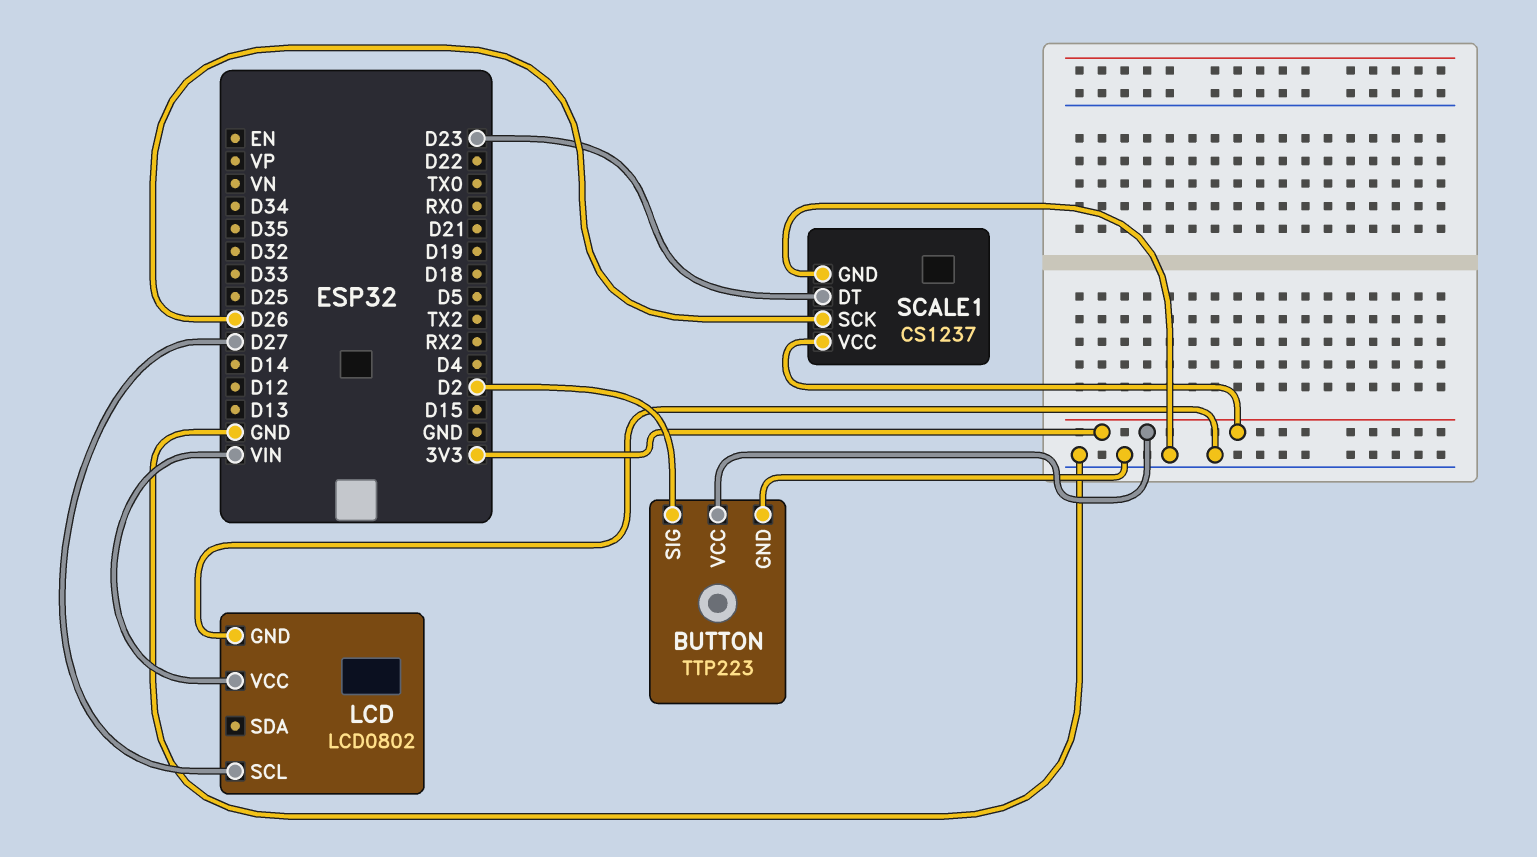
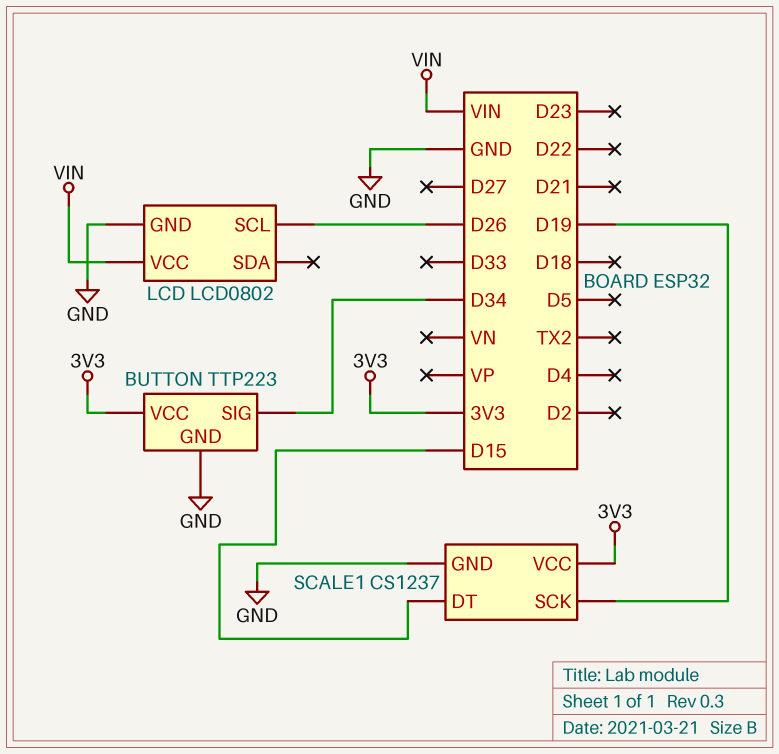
BUTTON pin SIG: D2 -> D34
LCD pin SCL: D27 -> D26
SCALE1 pin DT: D23 -> D15
SCALE1 pin SCK: D26 -> D19

